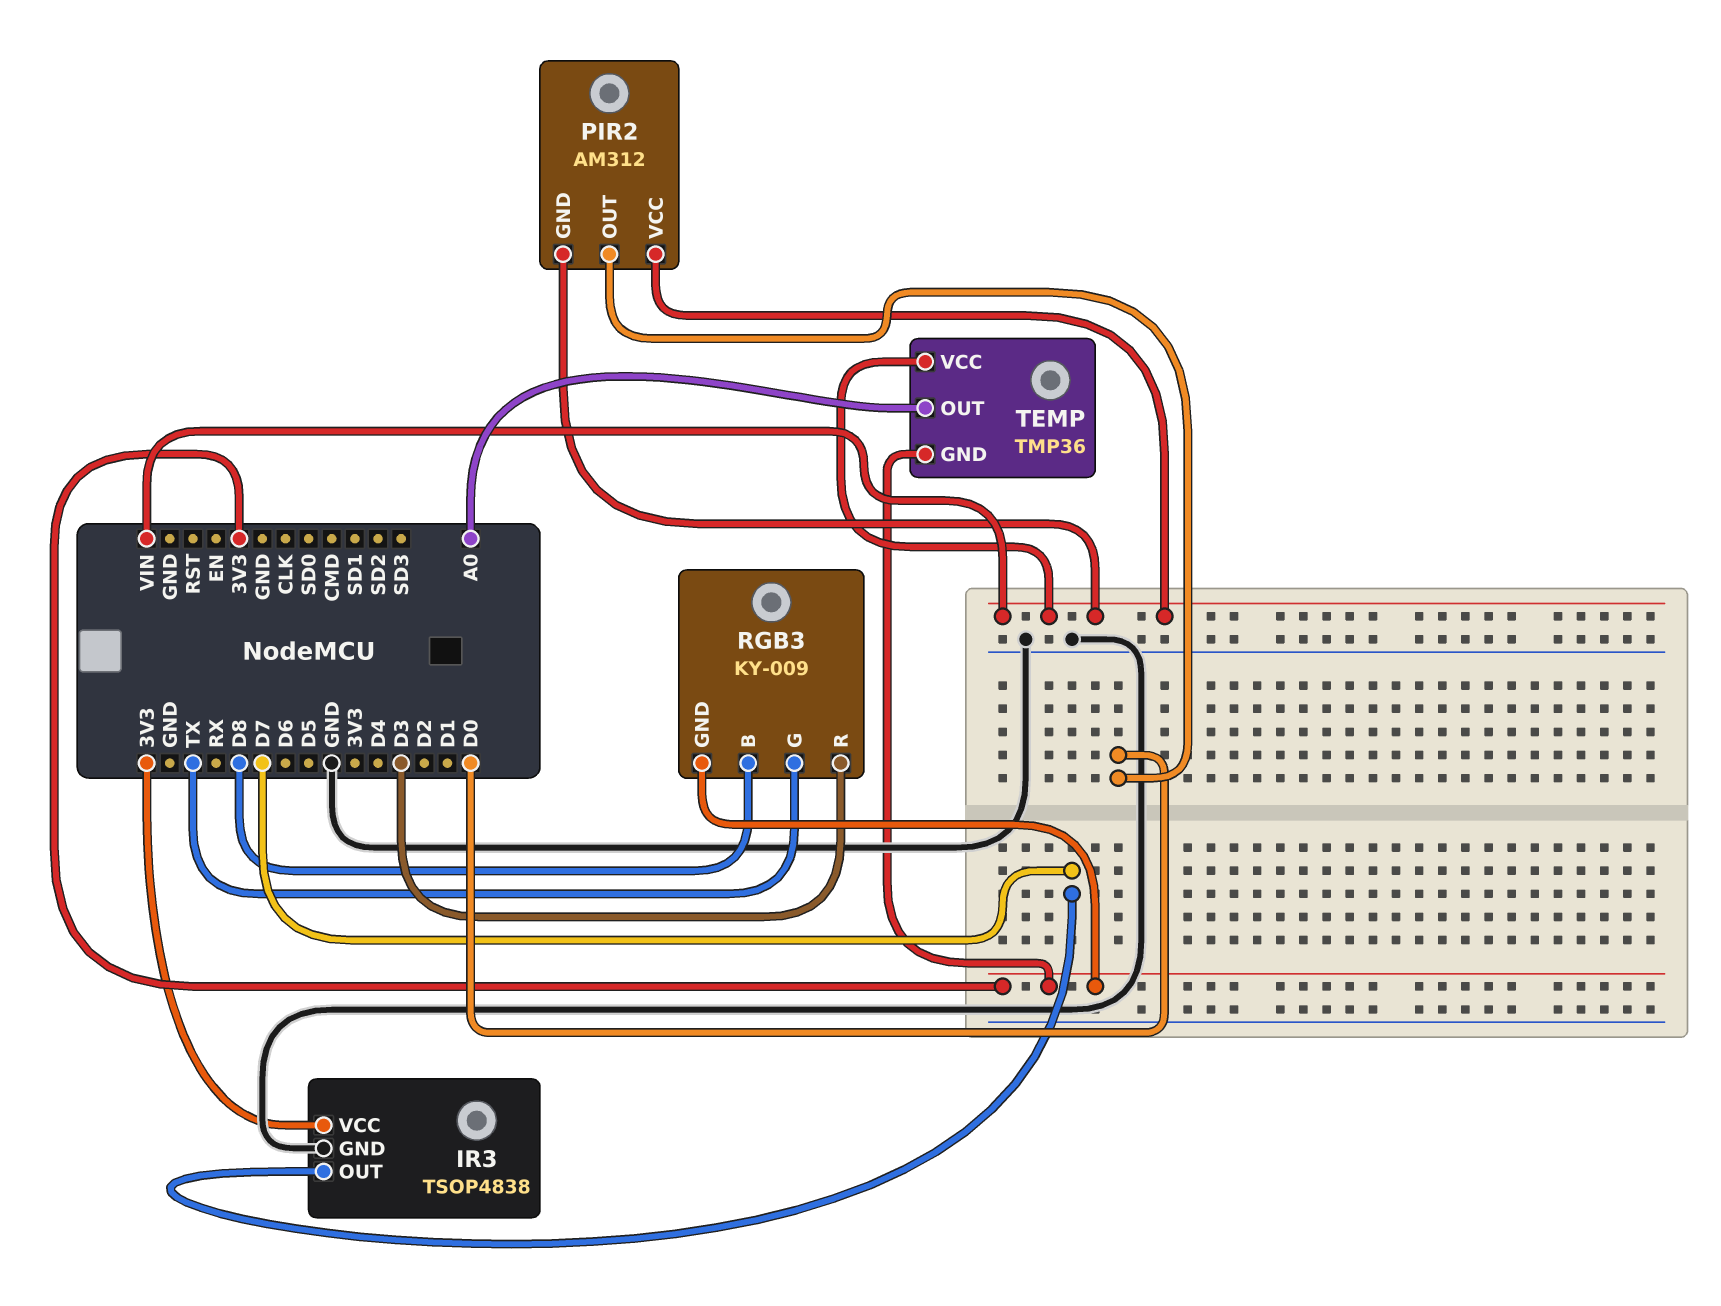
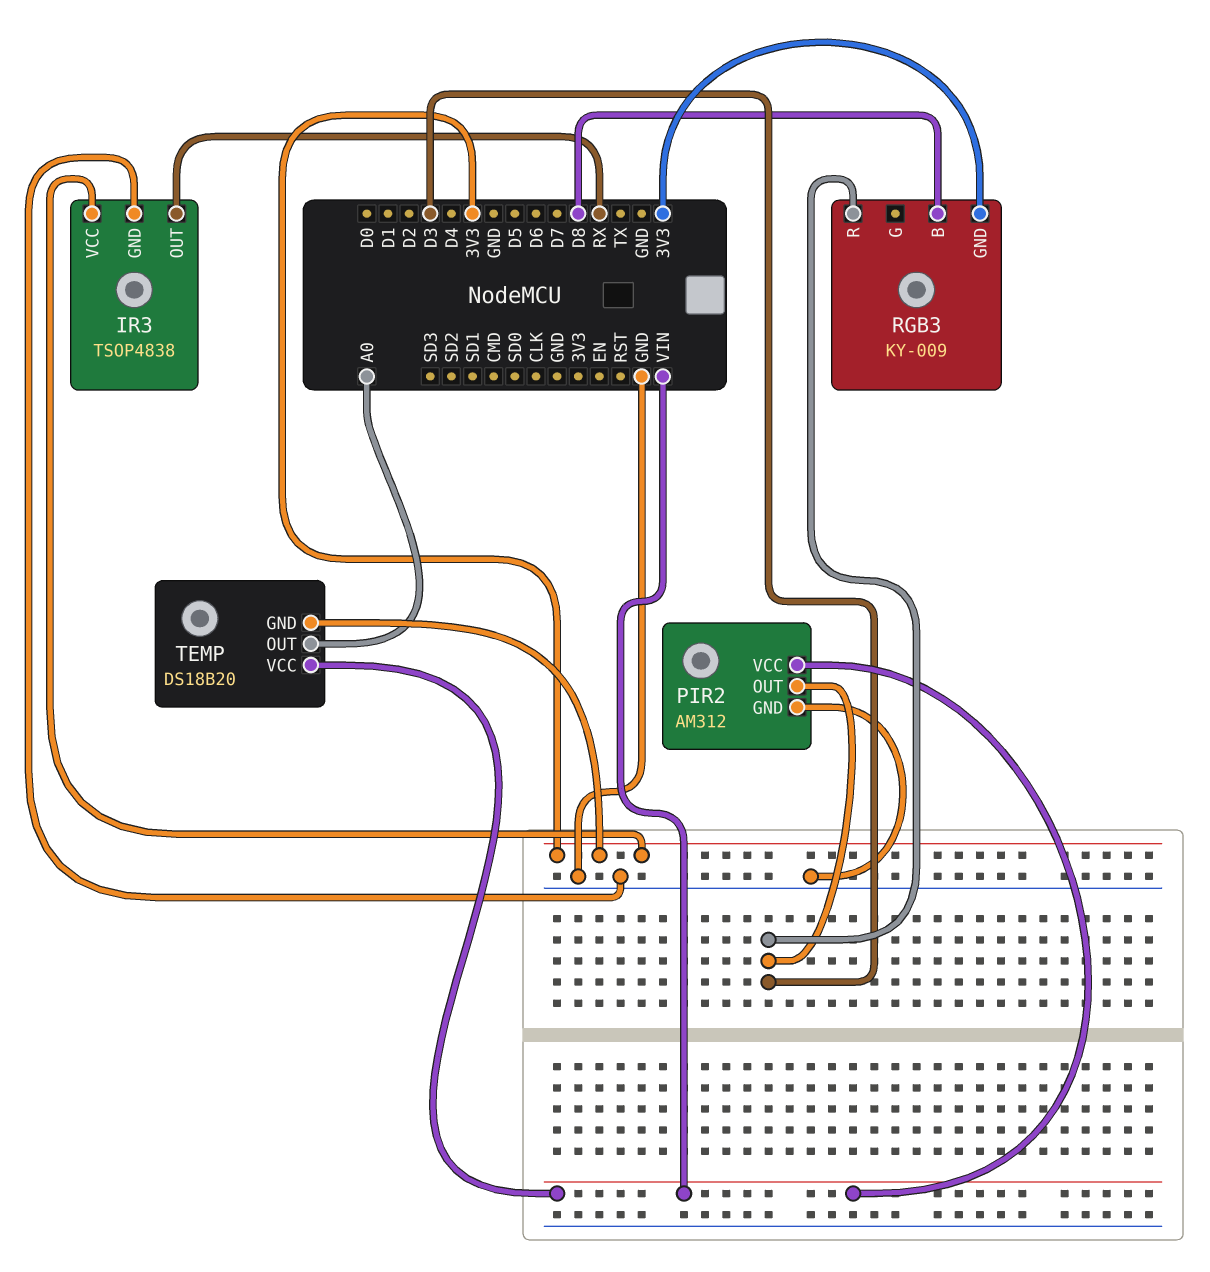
IR3 pin OUT: D7 -> RX
PIR2 pin GND: VIN -> GND
PIR2 pin OUT: D0 -> D3
RGB3 pin G: TX -> none
TEMP: TMP36 -> DS18B20

